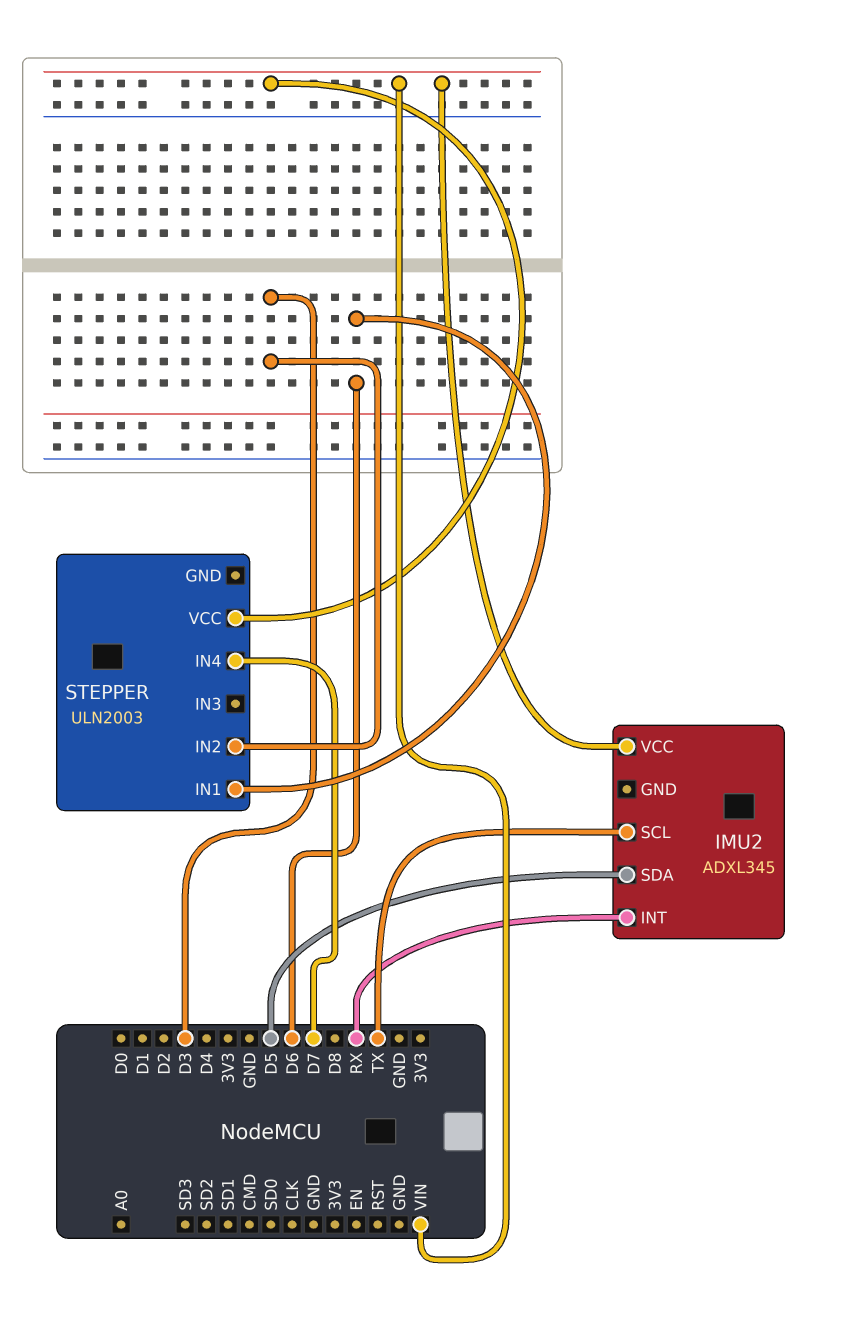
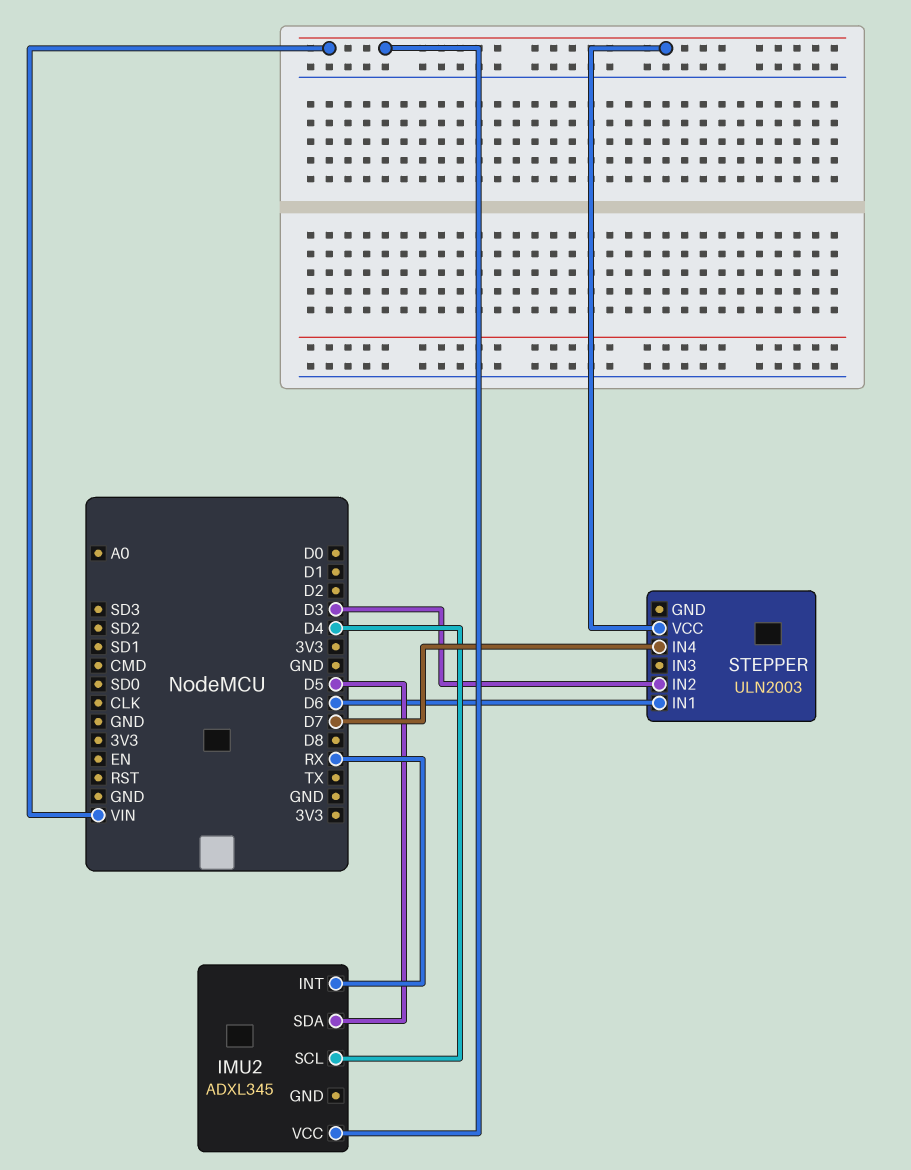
IMU2 pin SCL: TX -> D4

